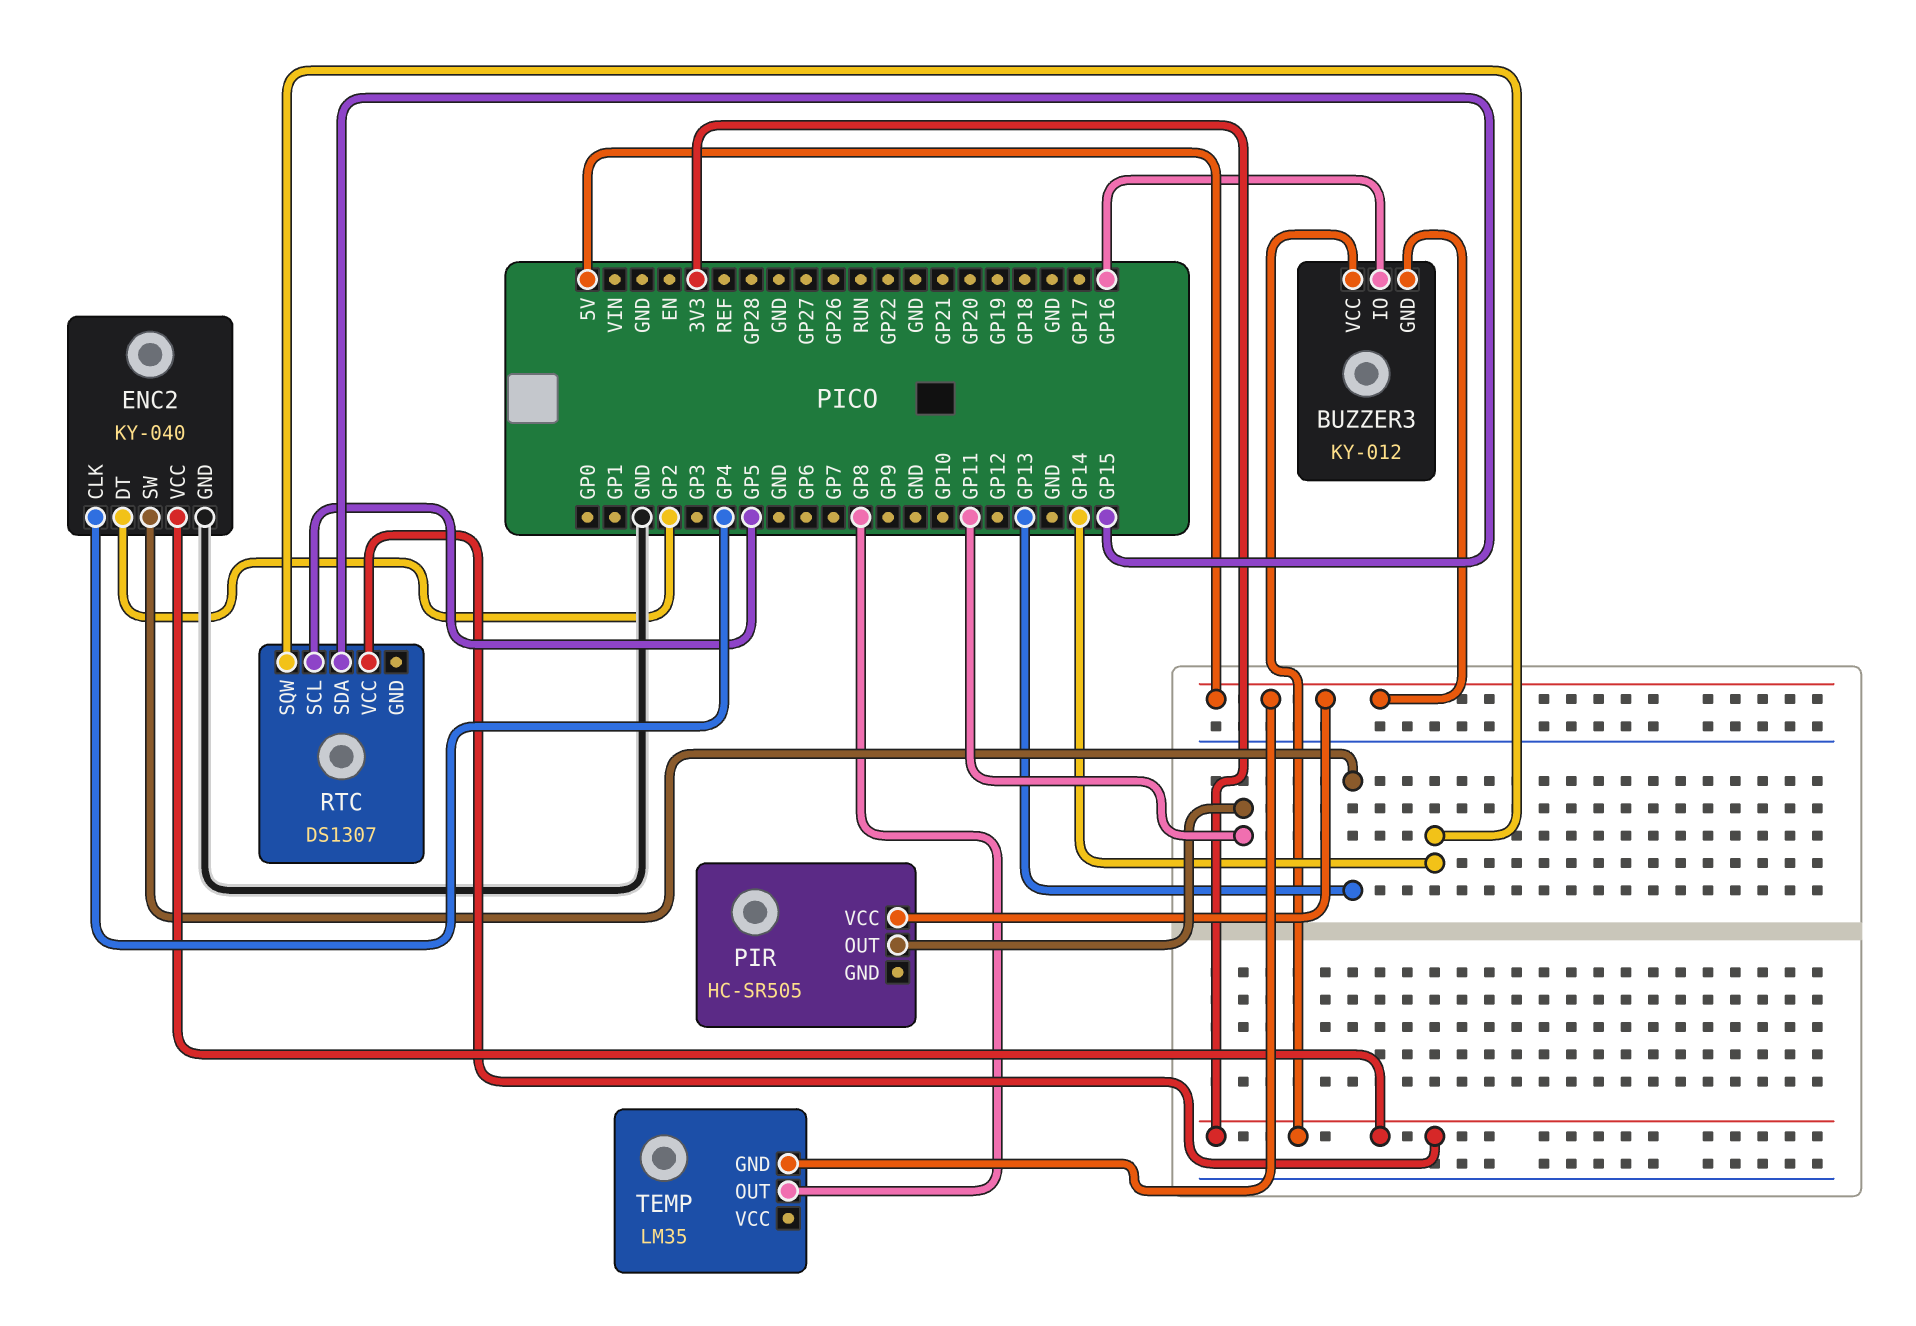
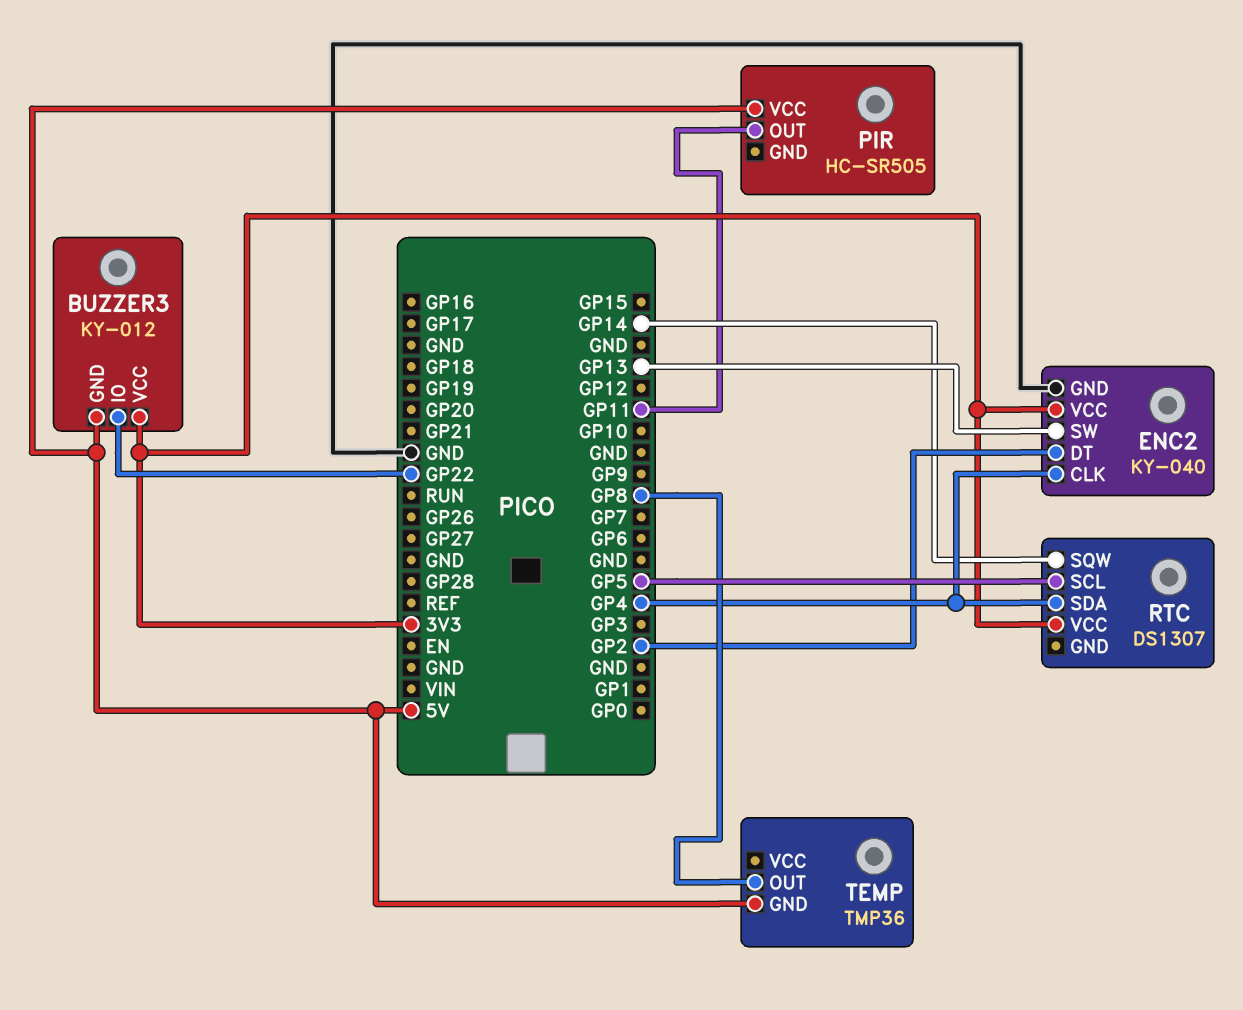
BUZZER3 pin IO: GP16 -> GP22
RTC pin SDA: GP15 -> GP4
TEMP: LM35 -> TMP36

